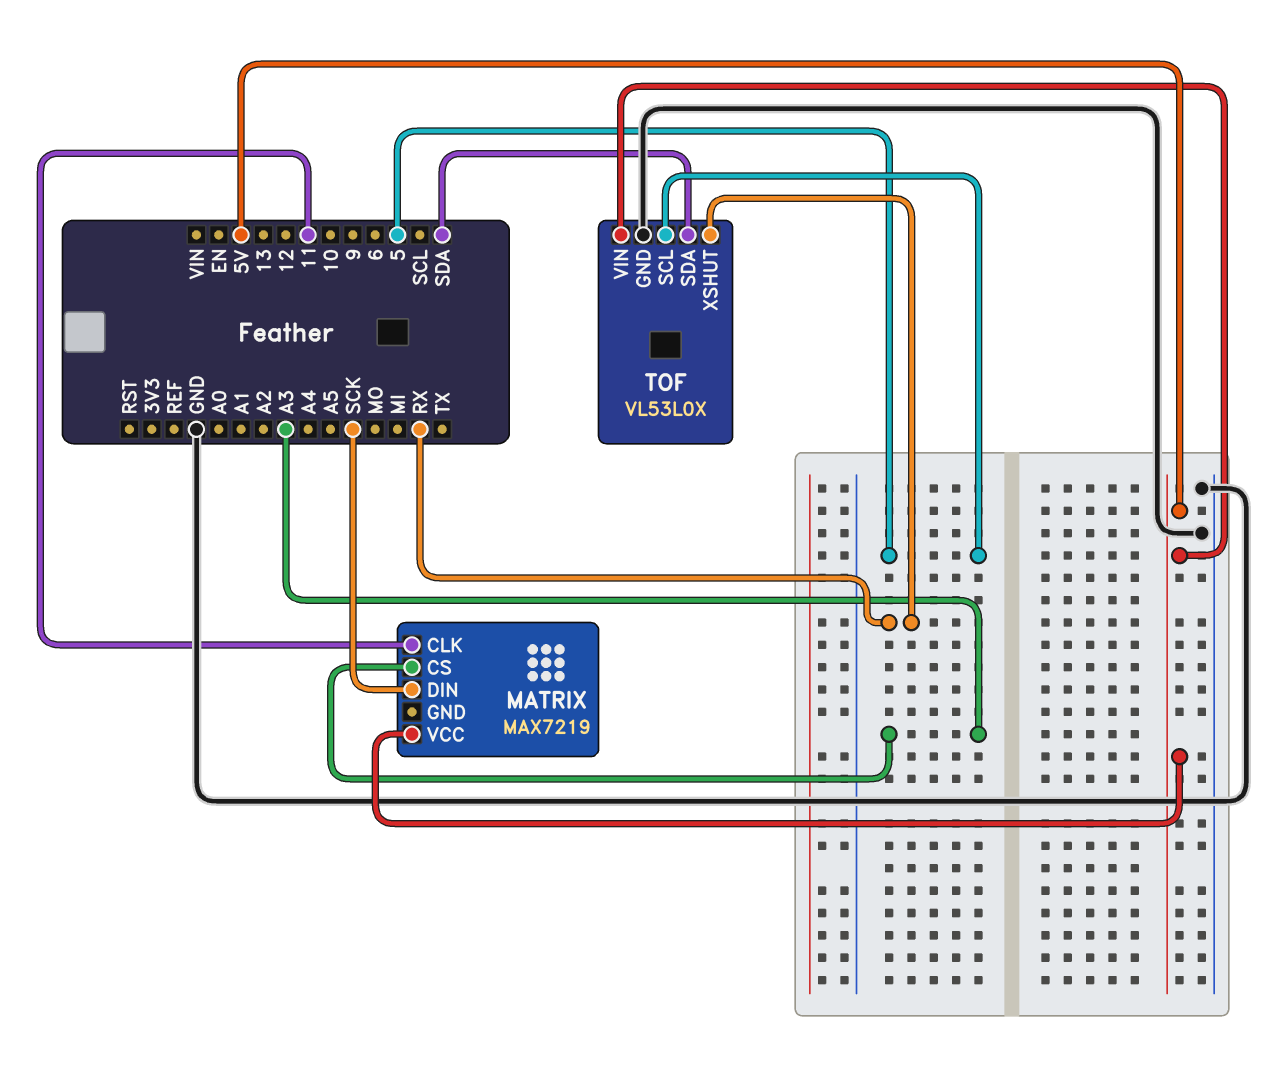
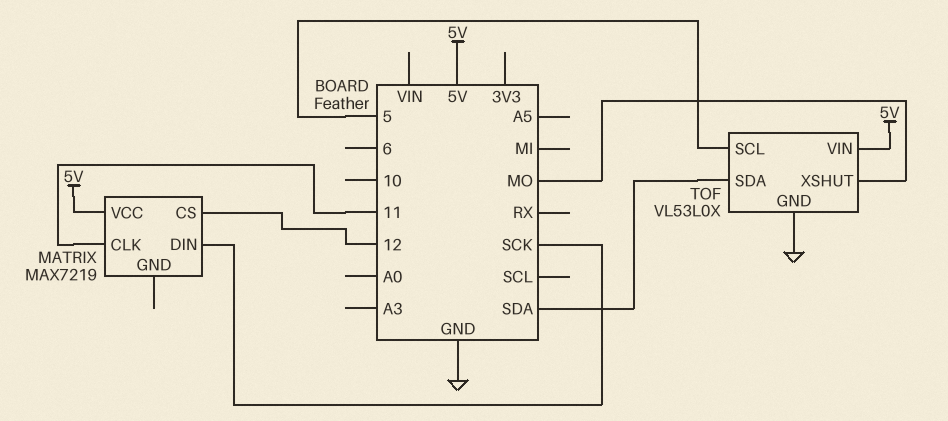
MATRIX pin CS: A3 -> 12
TOF pin XSHUT: RX -> MO

